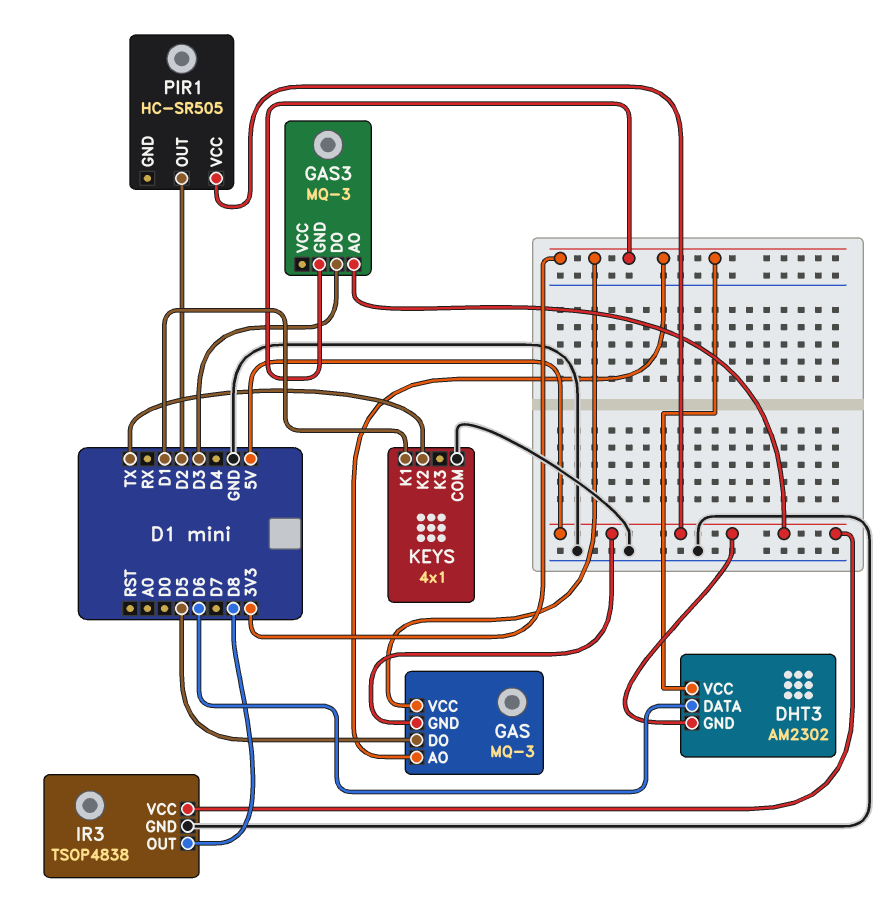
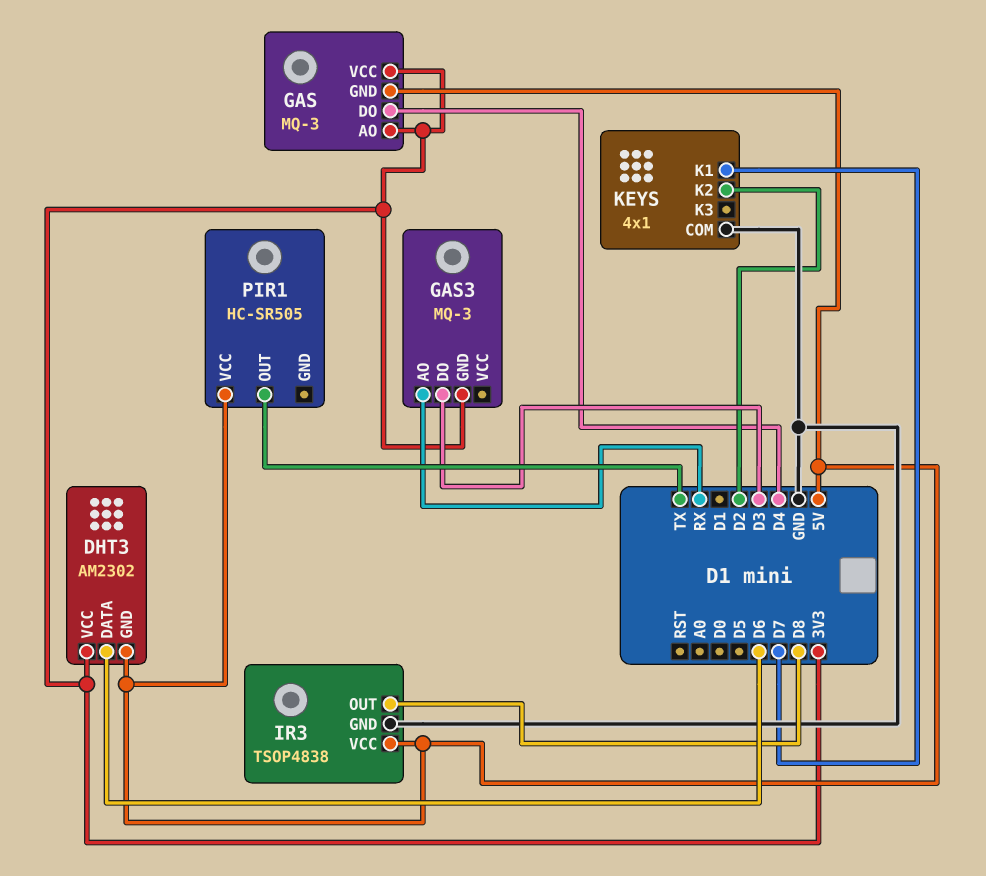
GAS pin DO: D5 -> D4
GAS3 pin AO: 5V -> RX
KEYS pin K1: D1 -> D7
KEYS pin K2: TX -> D2
PIR1 pin OUT: D2 -> TX

